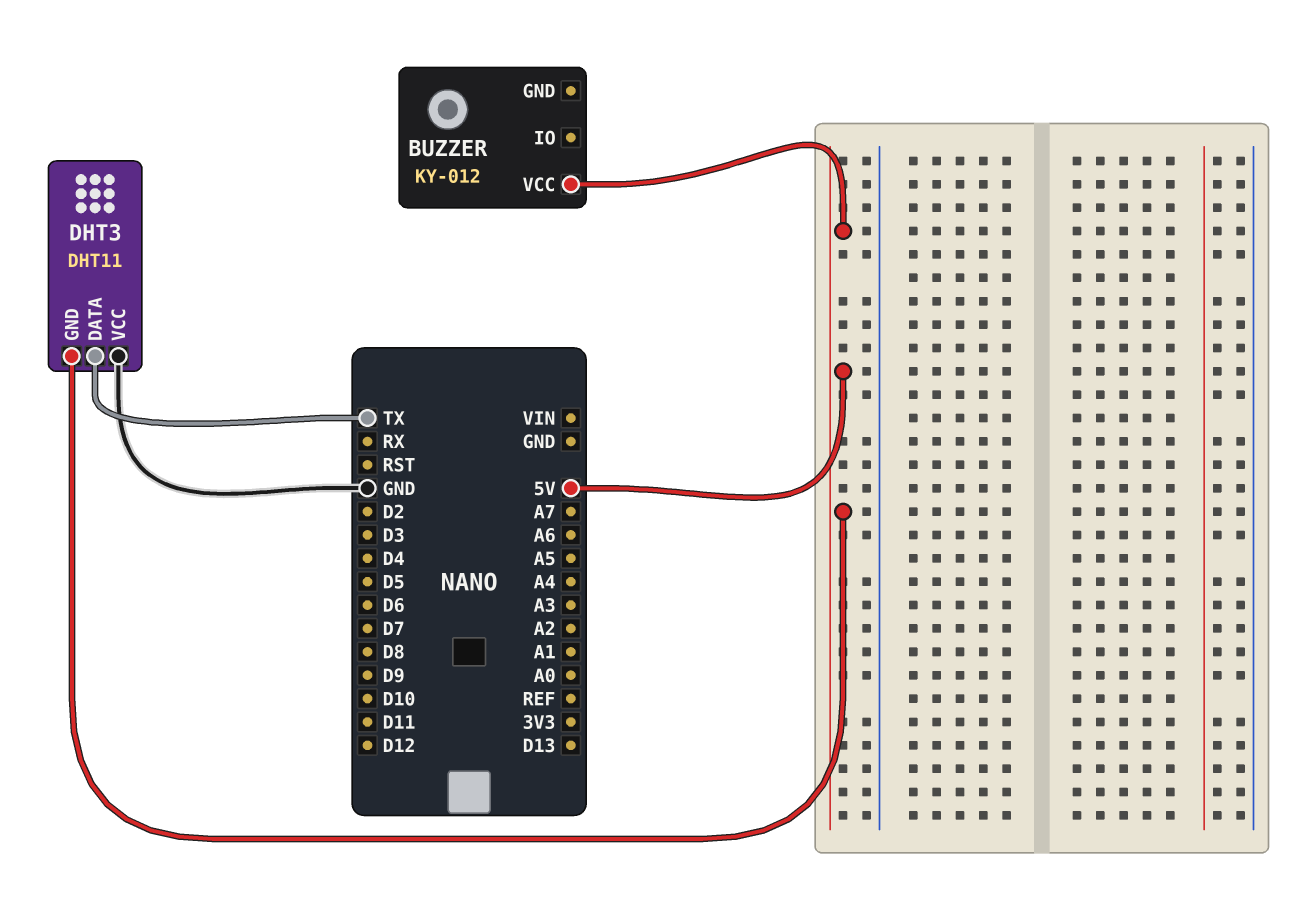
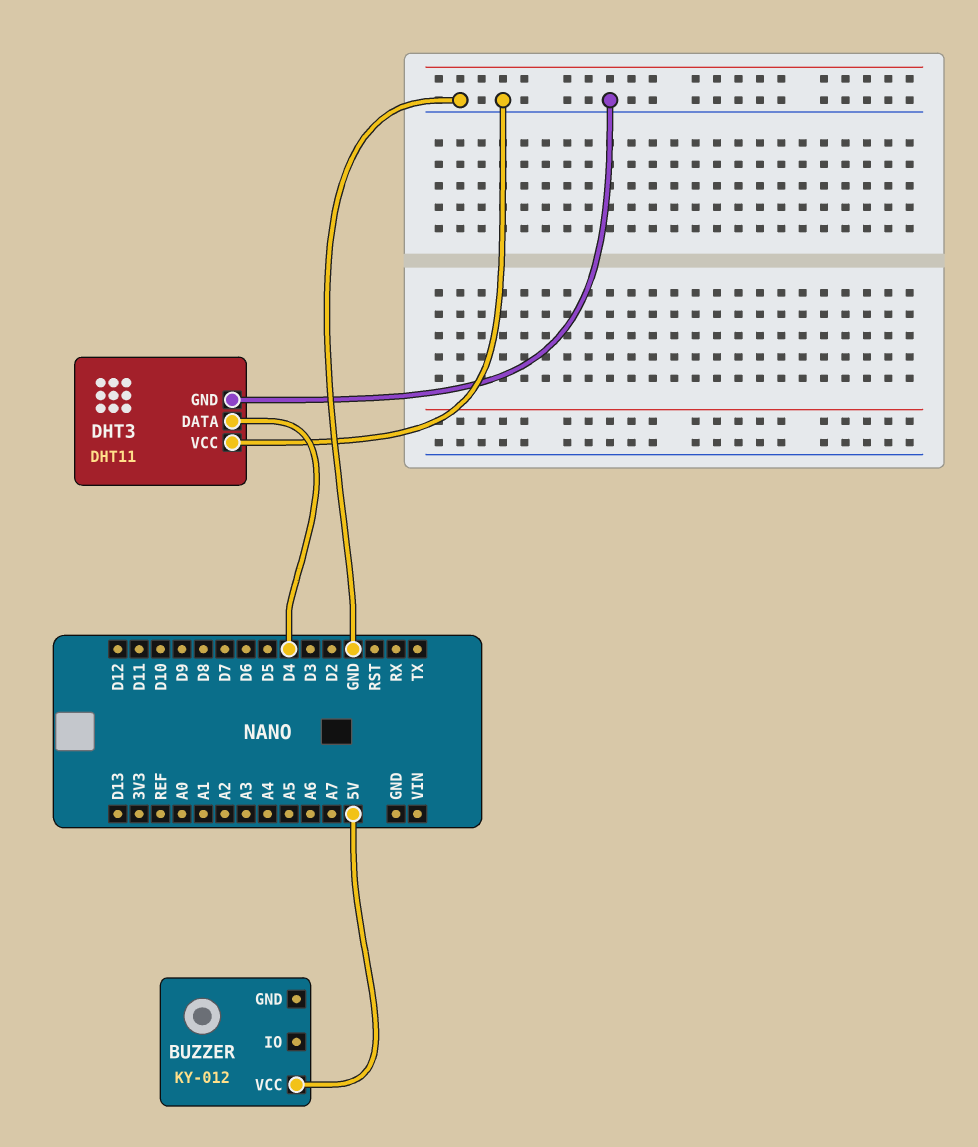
DHT3 pin DATA: TX -> D4
DHT3 pin GND: 5V -> GND

